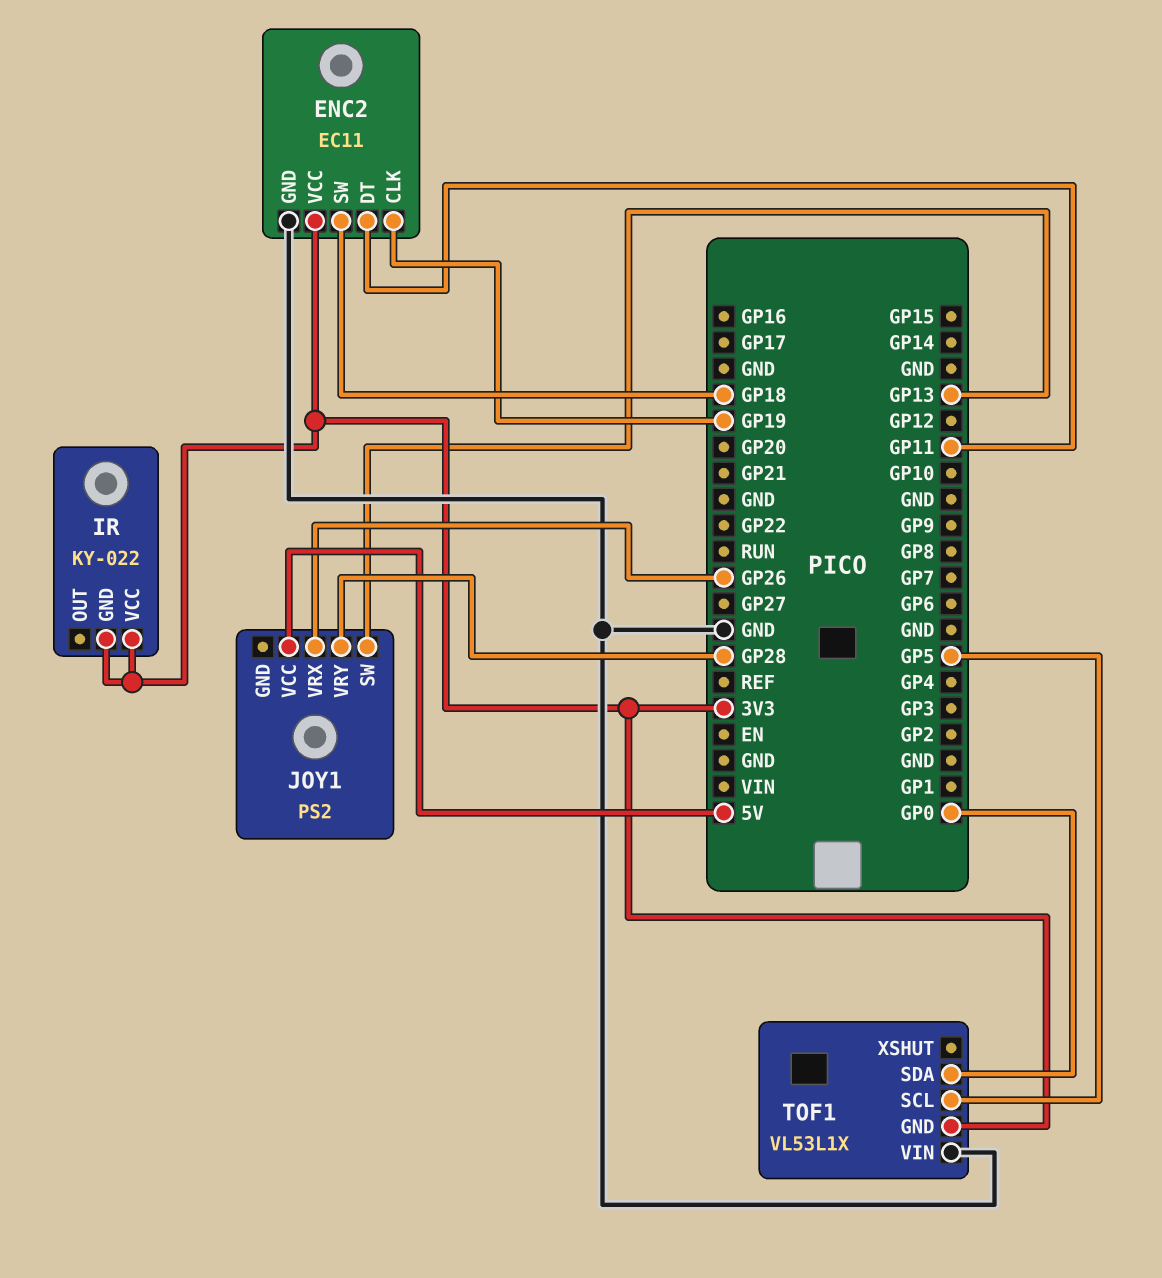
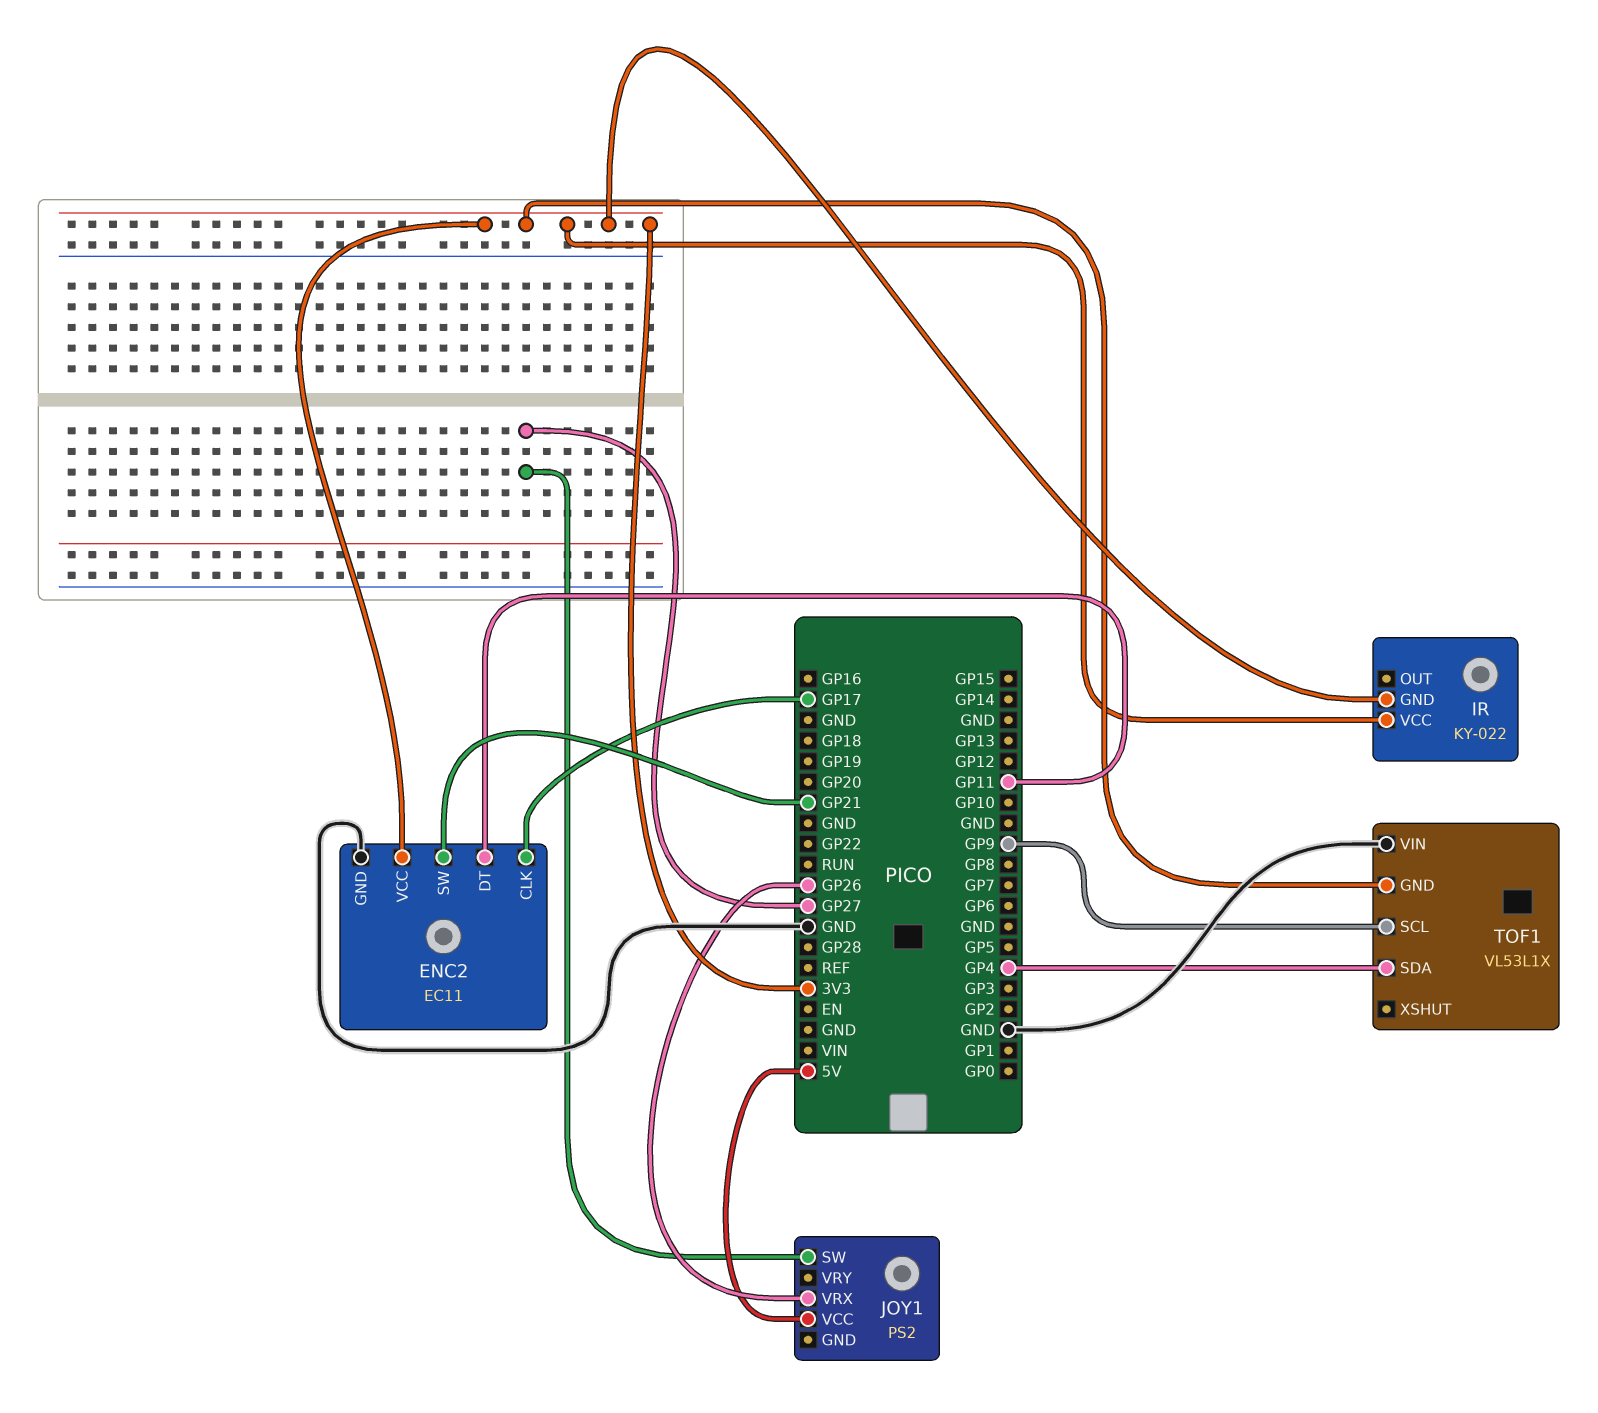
ENC2 pin CLK: GP19 -> GP17
ENC2 pin SW: GP18 -> GP21
JOY1 pin SW: GP13 -> GP27
JOY1 pin VRY: GP28 -> none
TOF1 pin SCL: GP5 -> GP9
TOF1 pin SDA: GP0 -> GP4

